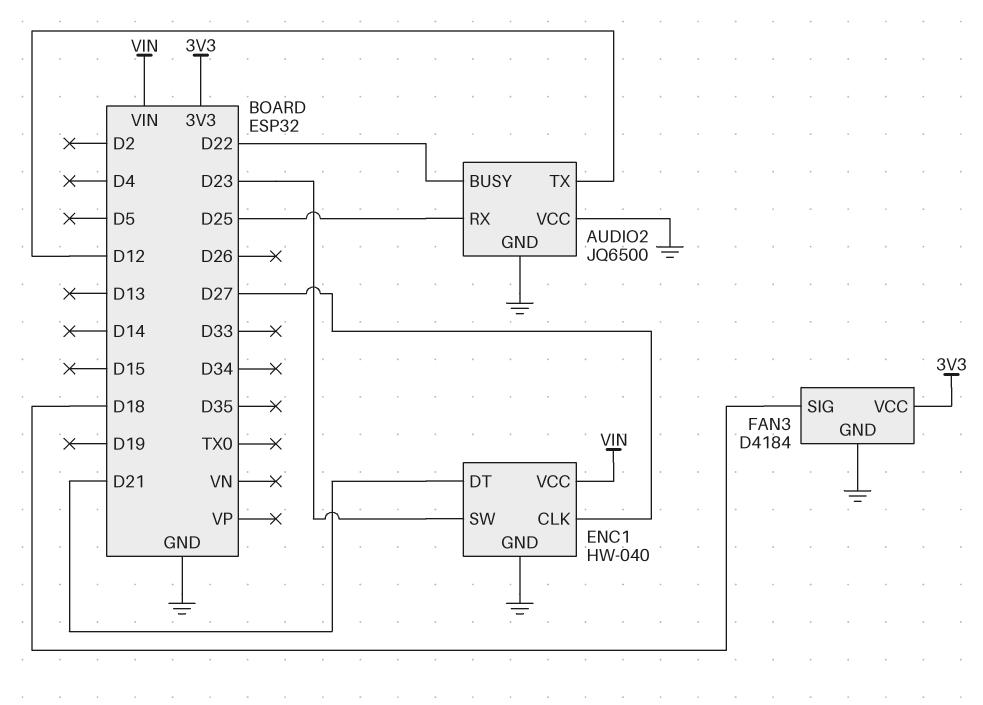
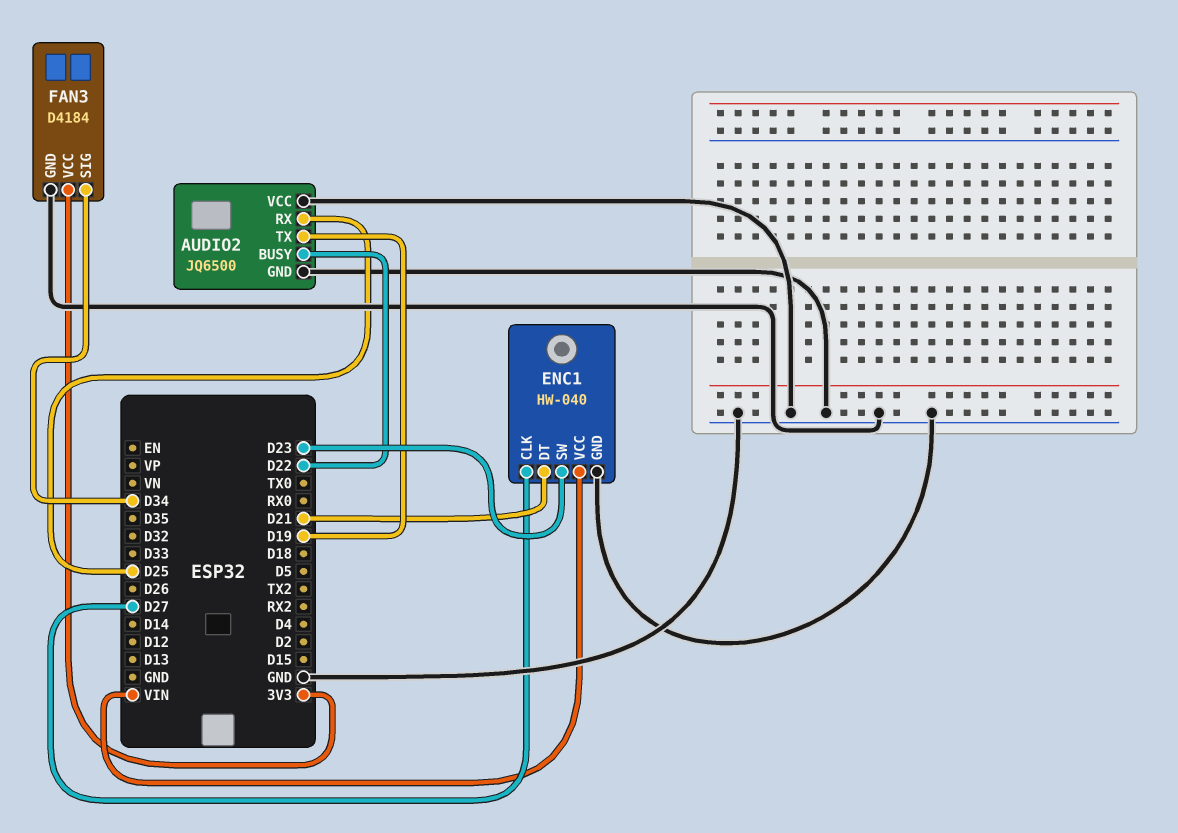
AUDIO2 pin TX: D12 -> D19
FAN3 pin SIG: D18 -> D34

